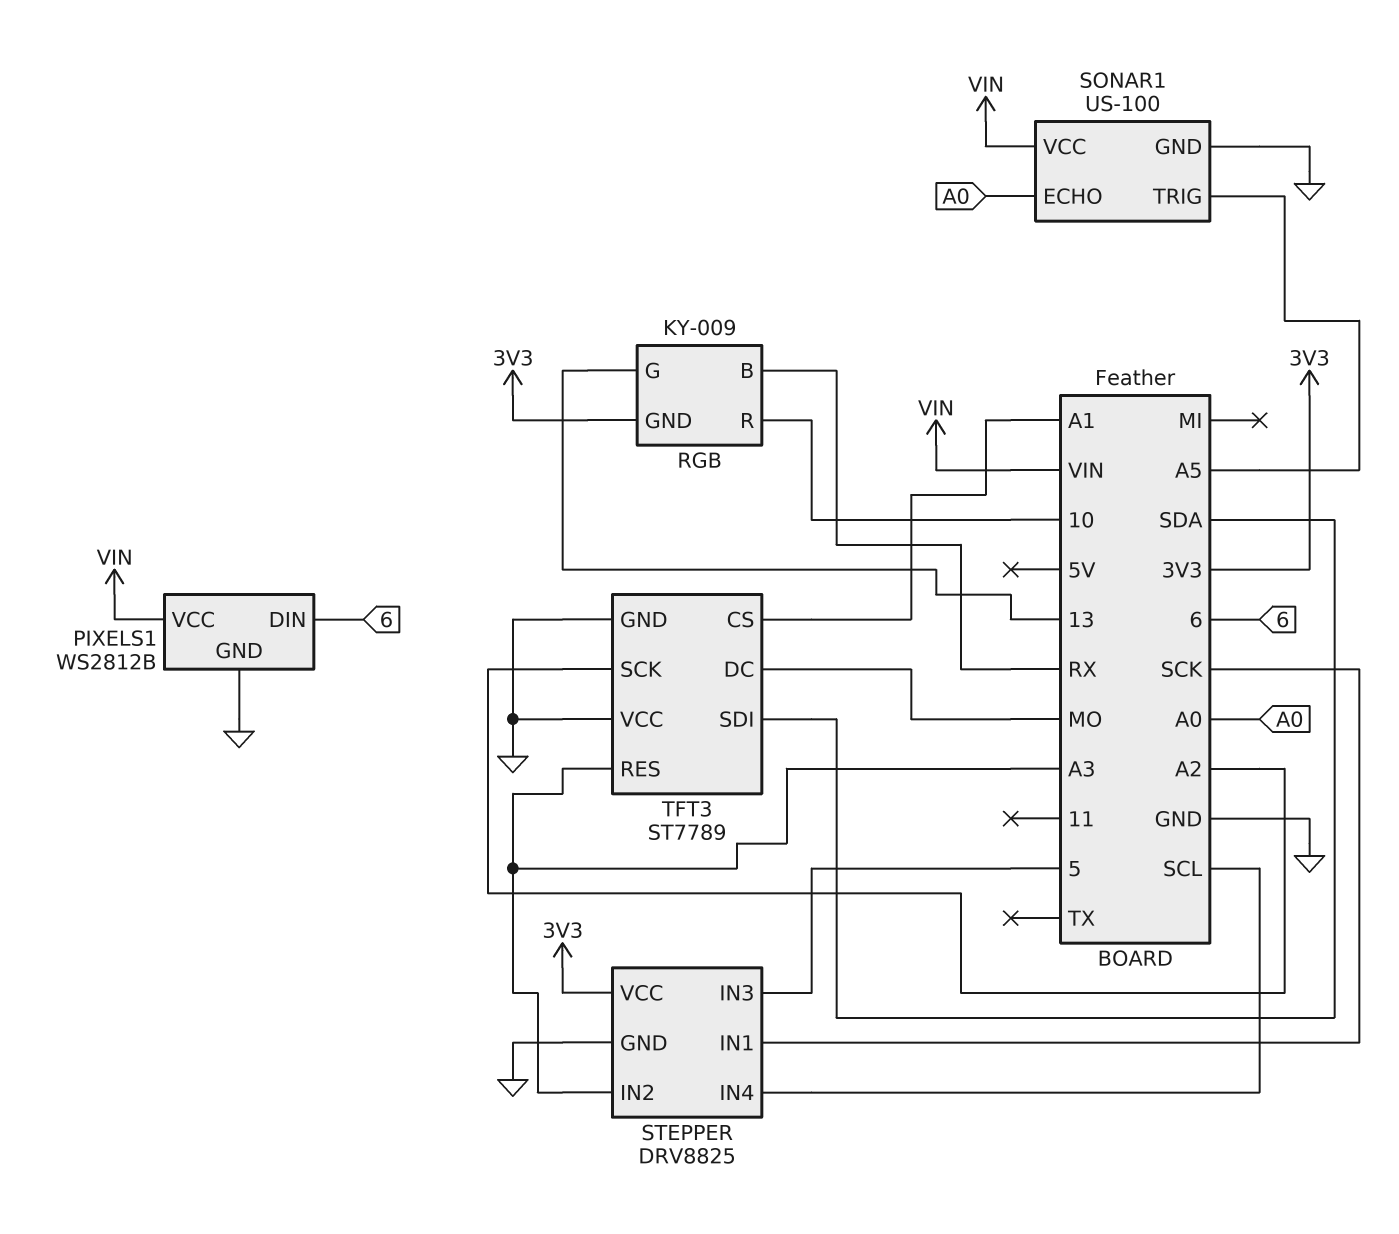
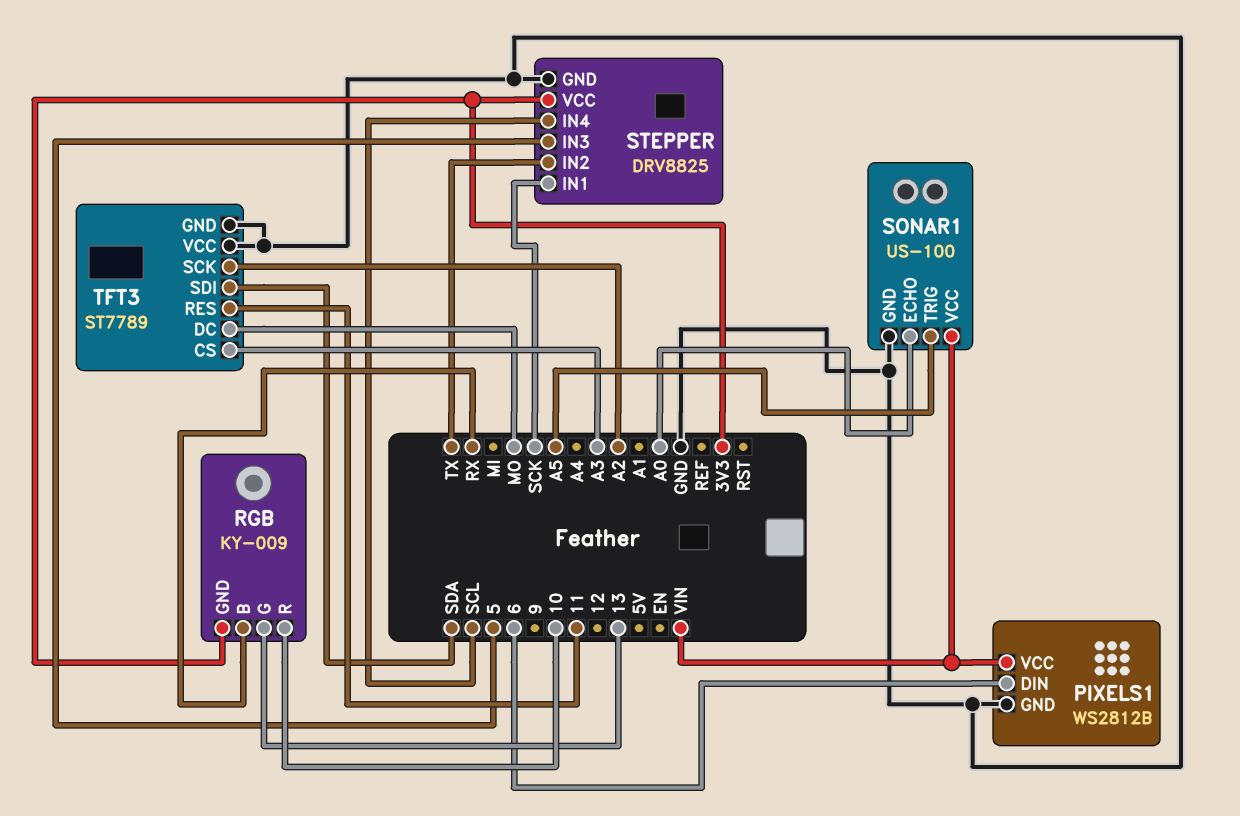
STEPPER pin IN2: A3 -> TX
TFT3 pin CS: A1 -> A3
TFT3 pin RES: A3 -> 11

